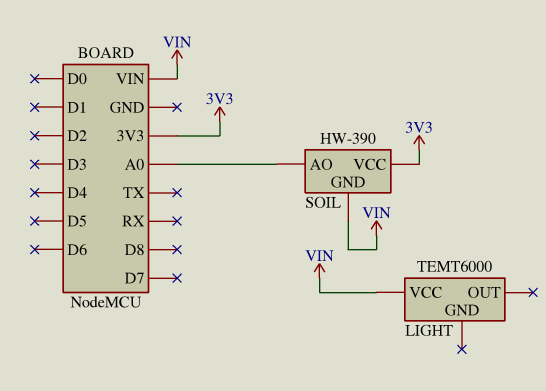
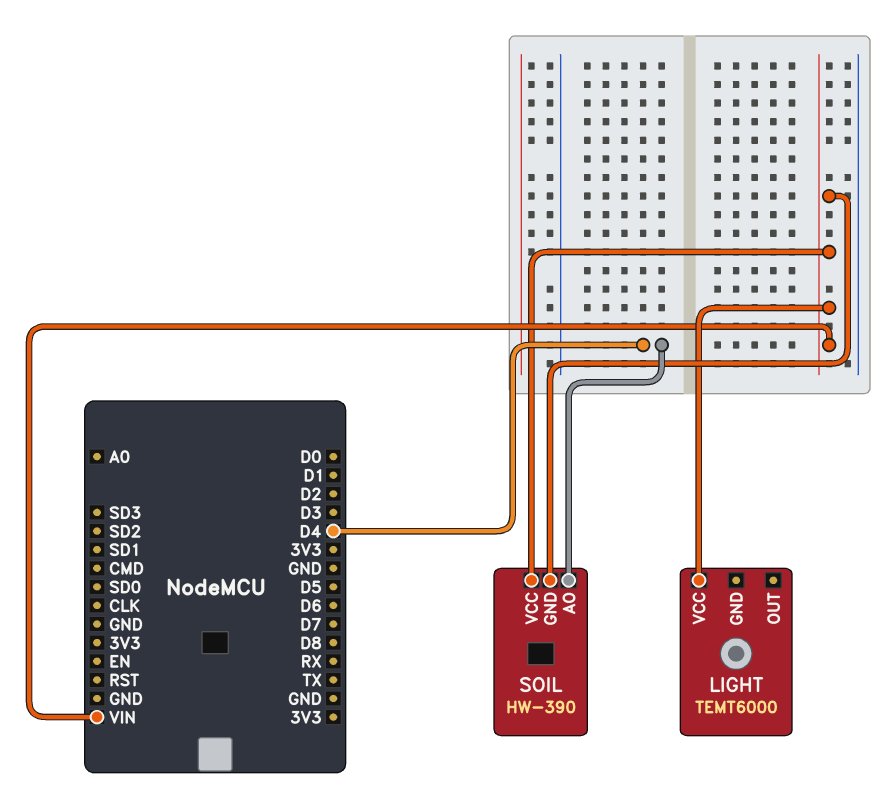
SOIL pin AO: A0 -> D4
SOIL pin VCC: 3V3 -> VIN

